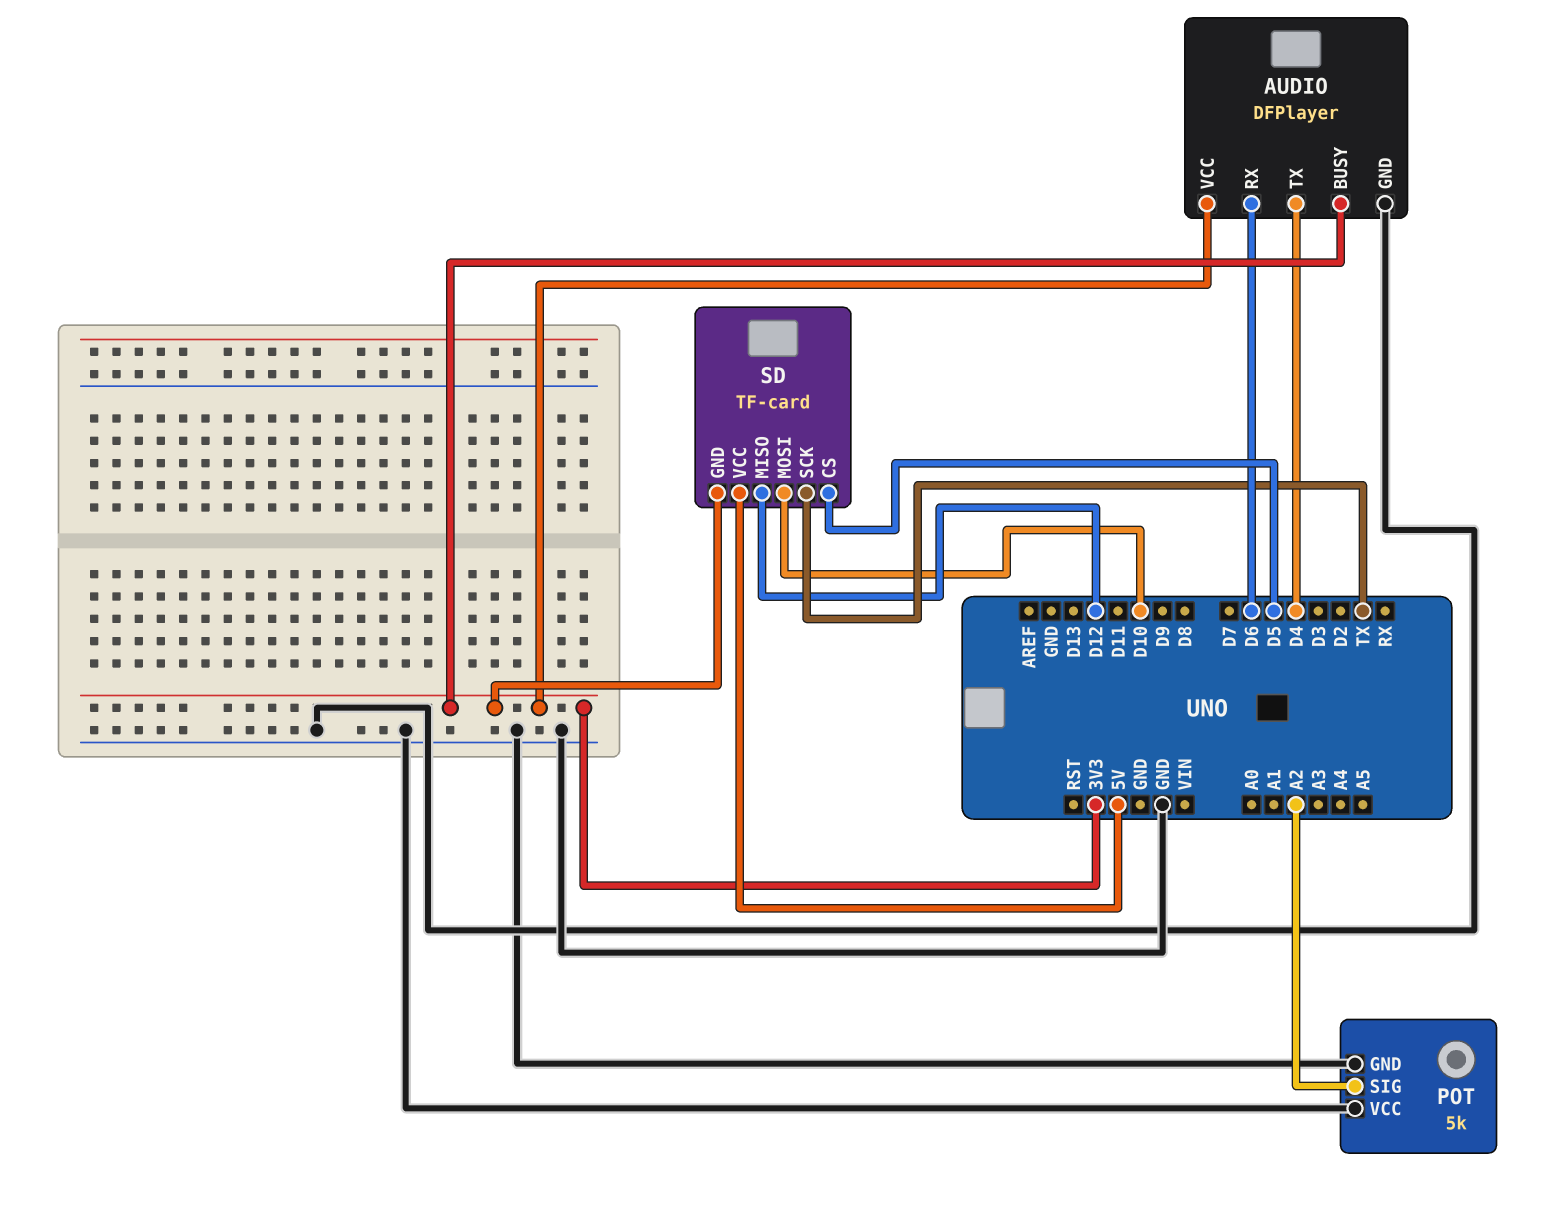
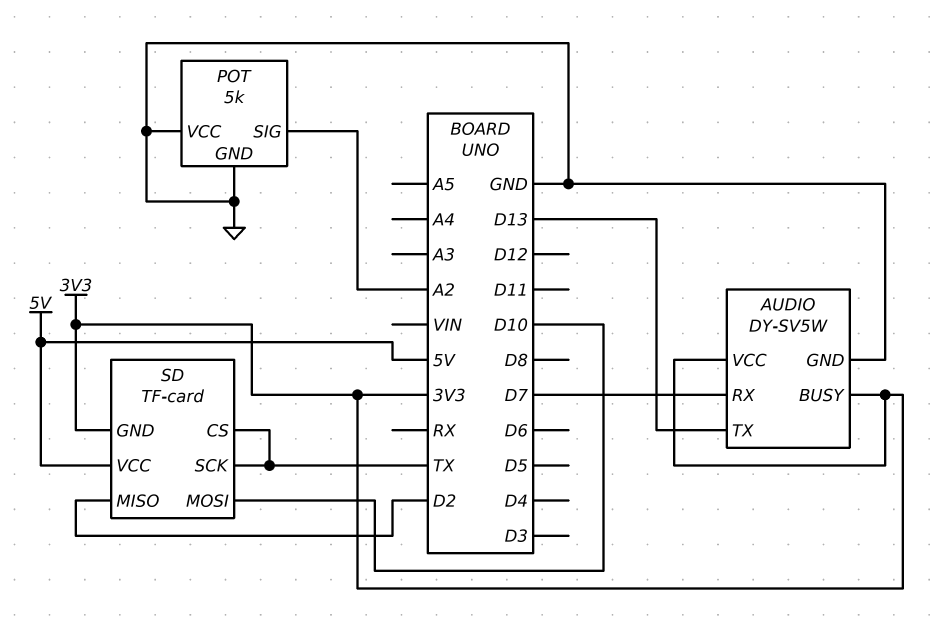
AUDIO: DFPlayer -> DY-SV5W
AUDIO pin RX: D6 -> D7
AUDIO pin TX: D4 -> D13
SD pin CS: D5 -> TX
SD pin MISO: D12 -> D2

